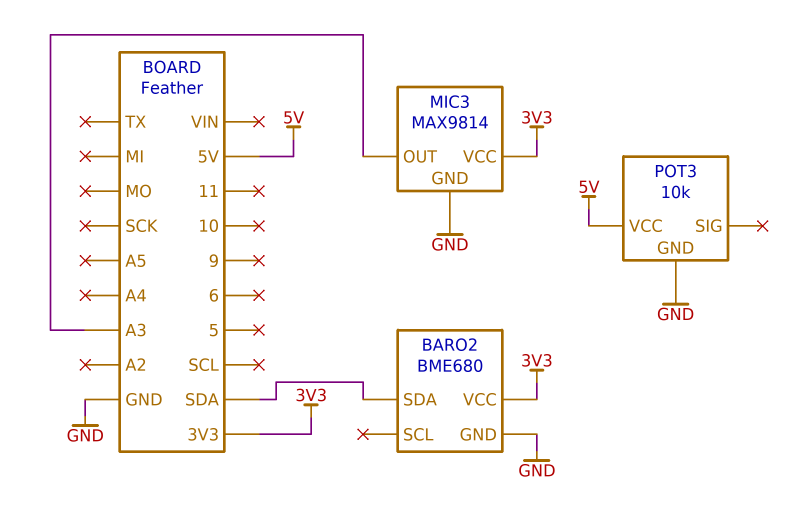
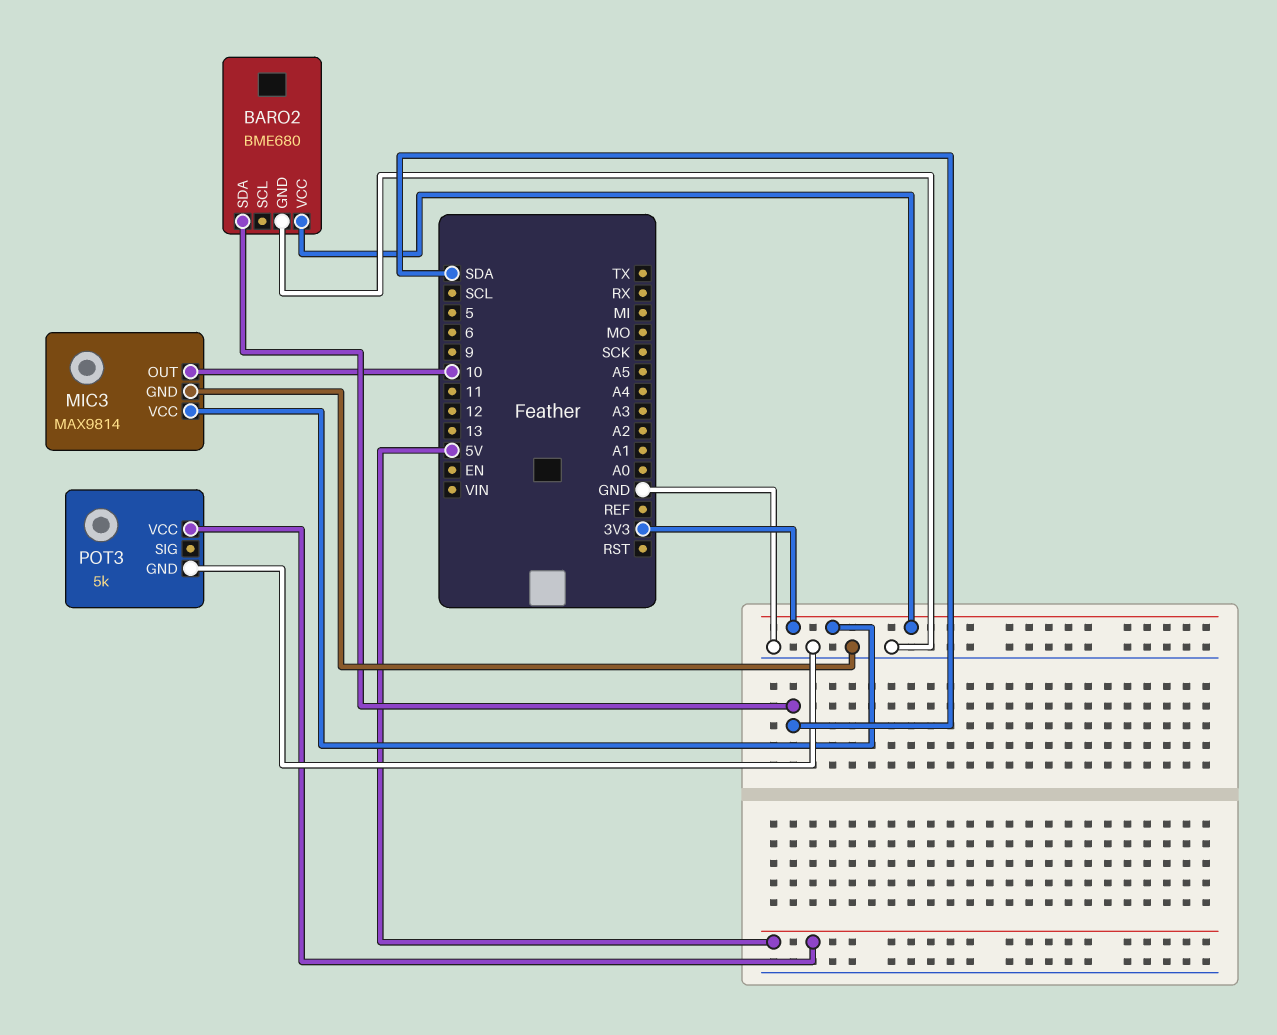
MIC3 pin OUT: A3 -> 10
POT3: 10k -> 5k

